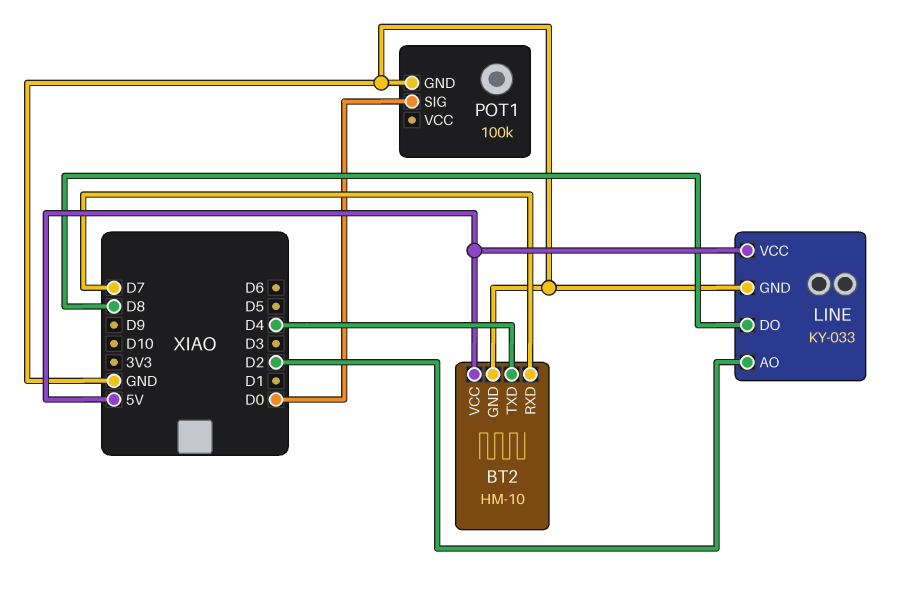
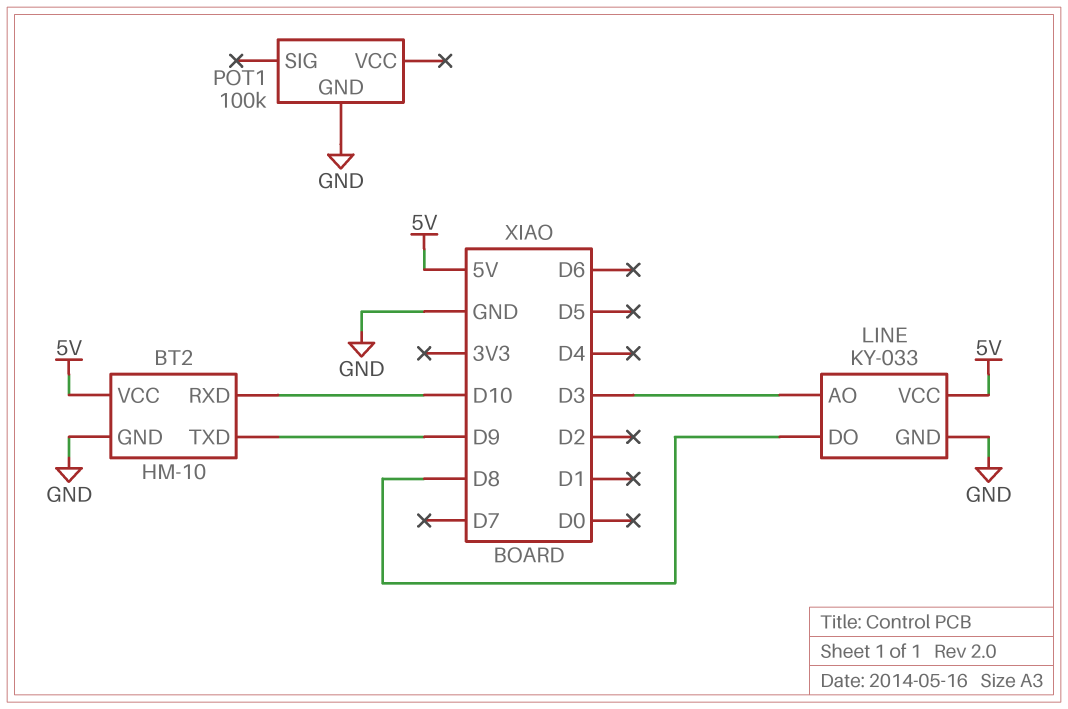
BT2 pin RXD: D7 -> D10
BT2 pin TXD: D4 -> D9
LINE pin AO: D2 -> D3
POT1 pin SIG: D0 -> none

